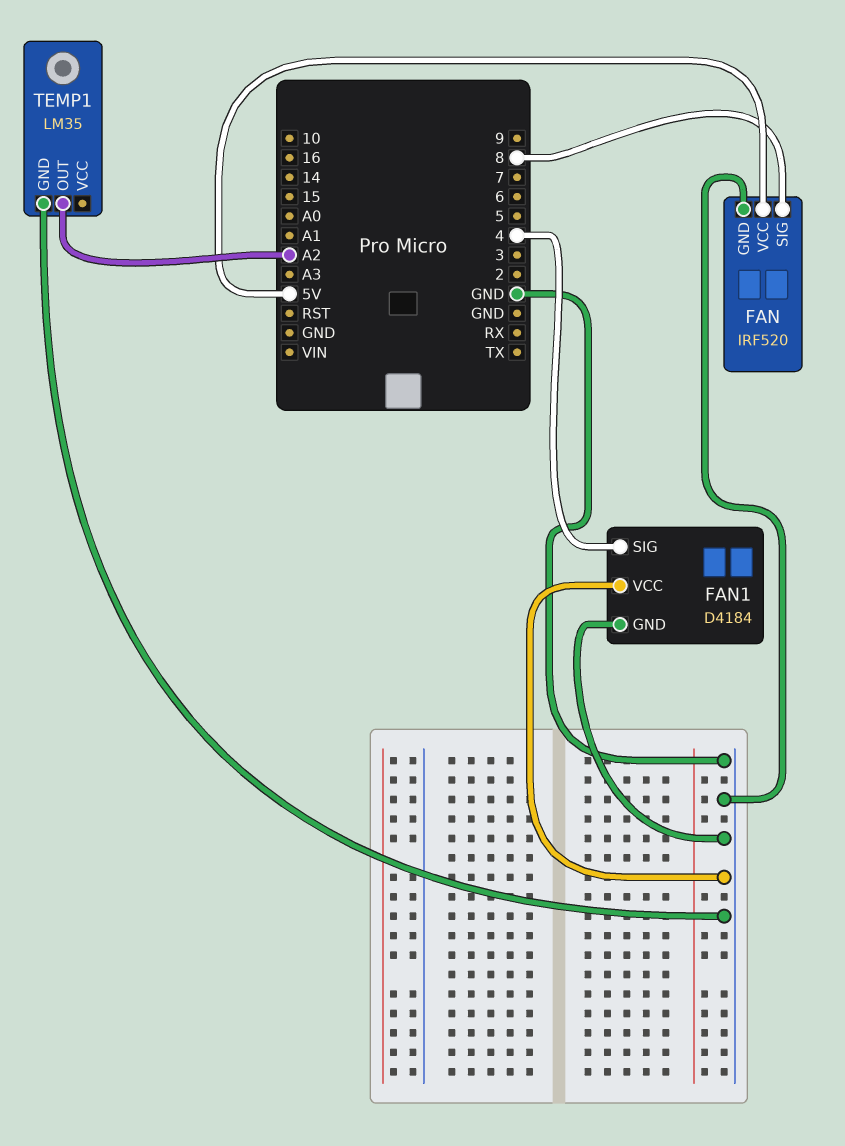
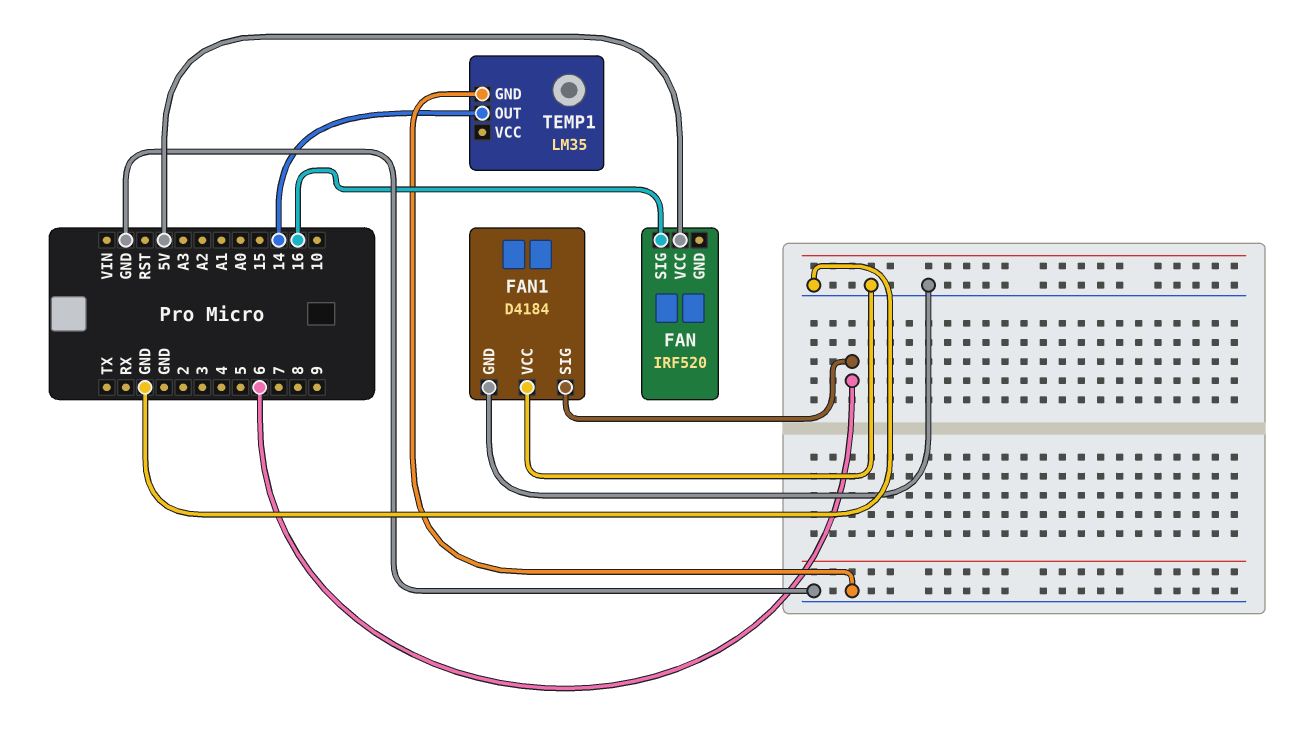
FAN pin GND: GND -> none
FAN pin SIG: 8 -> 16
FAN1 pin SIG: 4 -> 6
TEMP1 pin OUT: A2 -> 14

